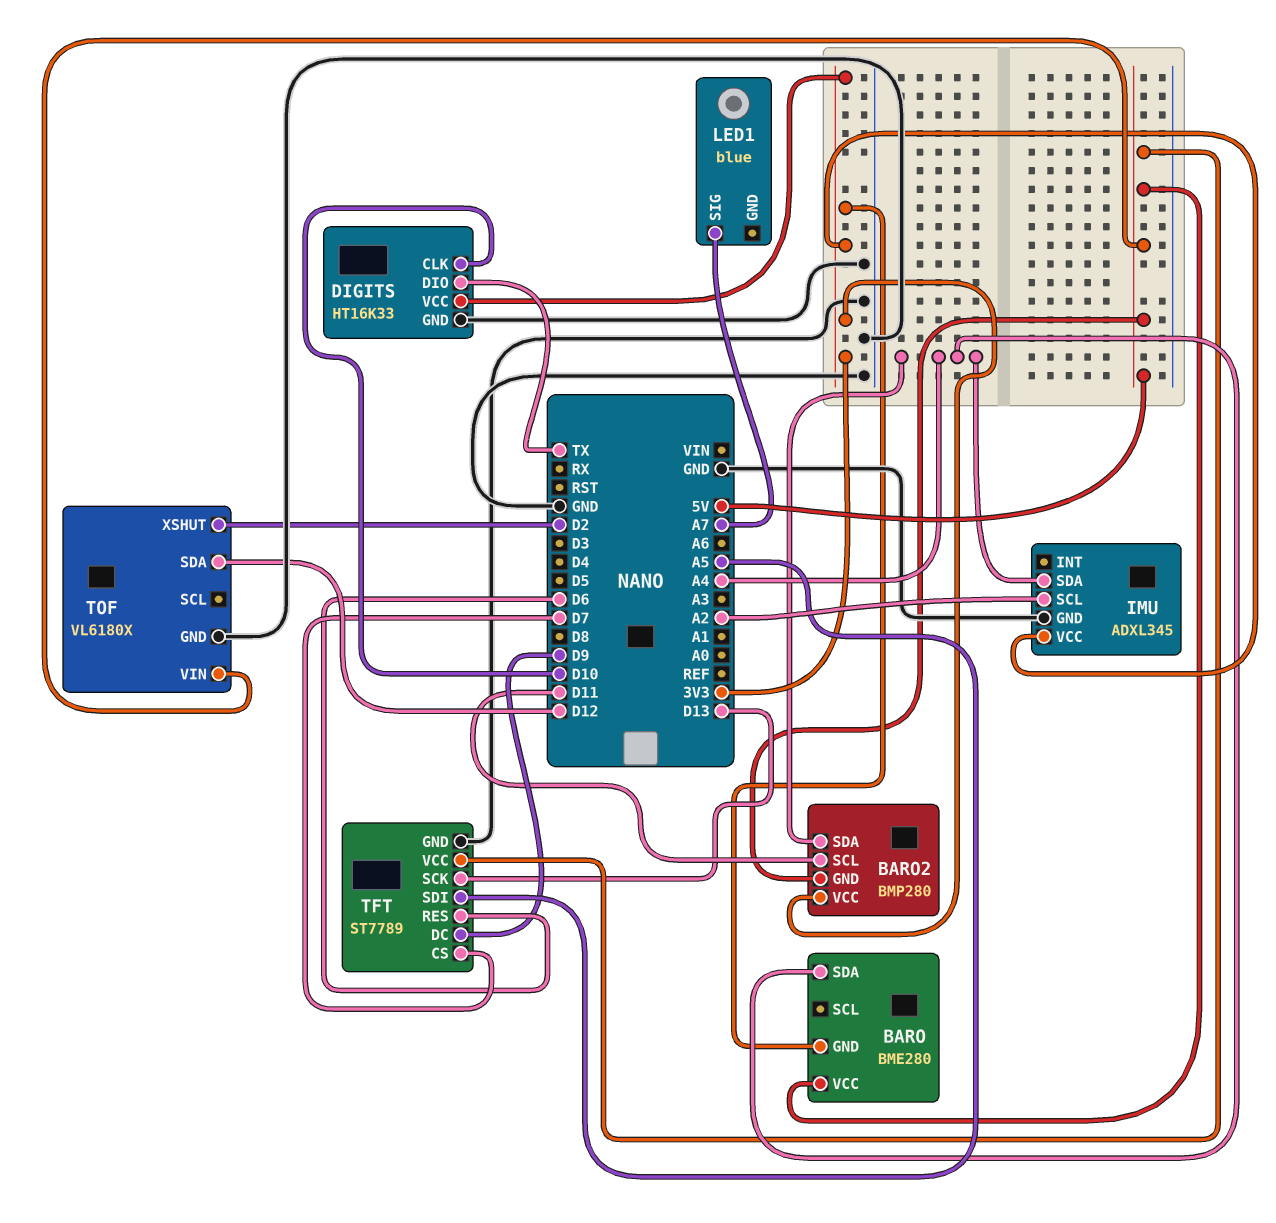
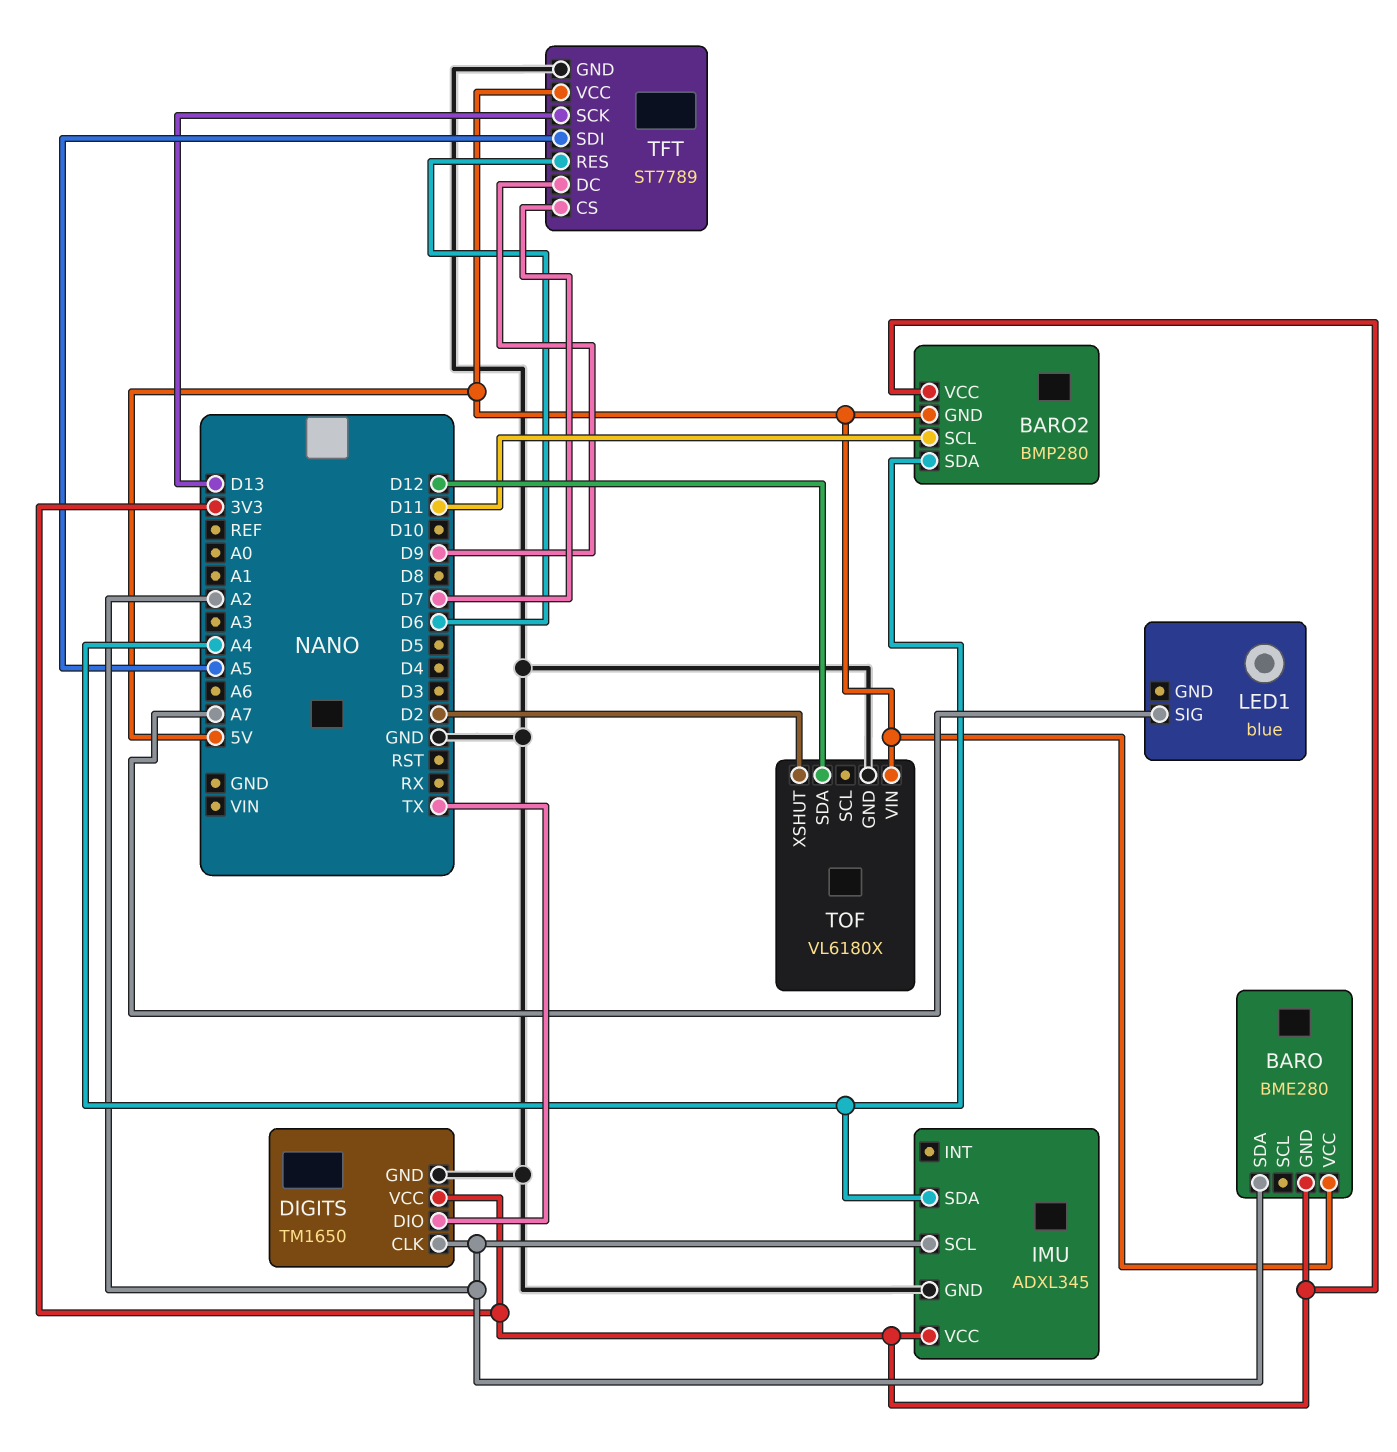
BARO pin SDA: A4 -> A2
DIGITS: HT16K33 -> TM1650
DIGITS pin CLK: D10 -> A2

